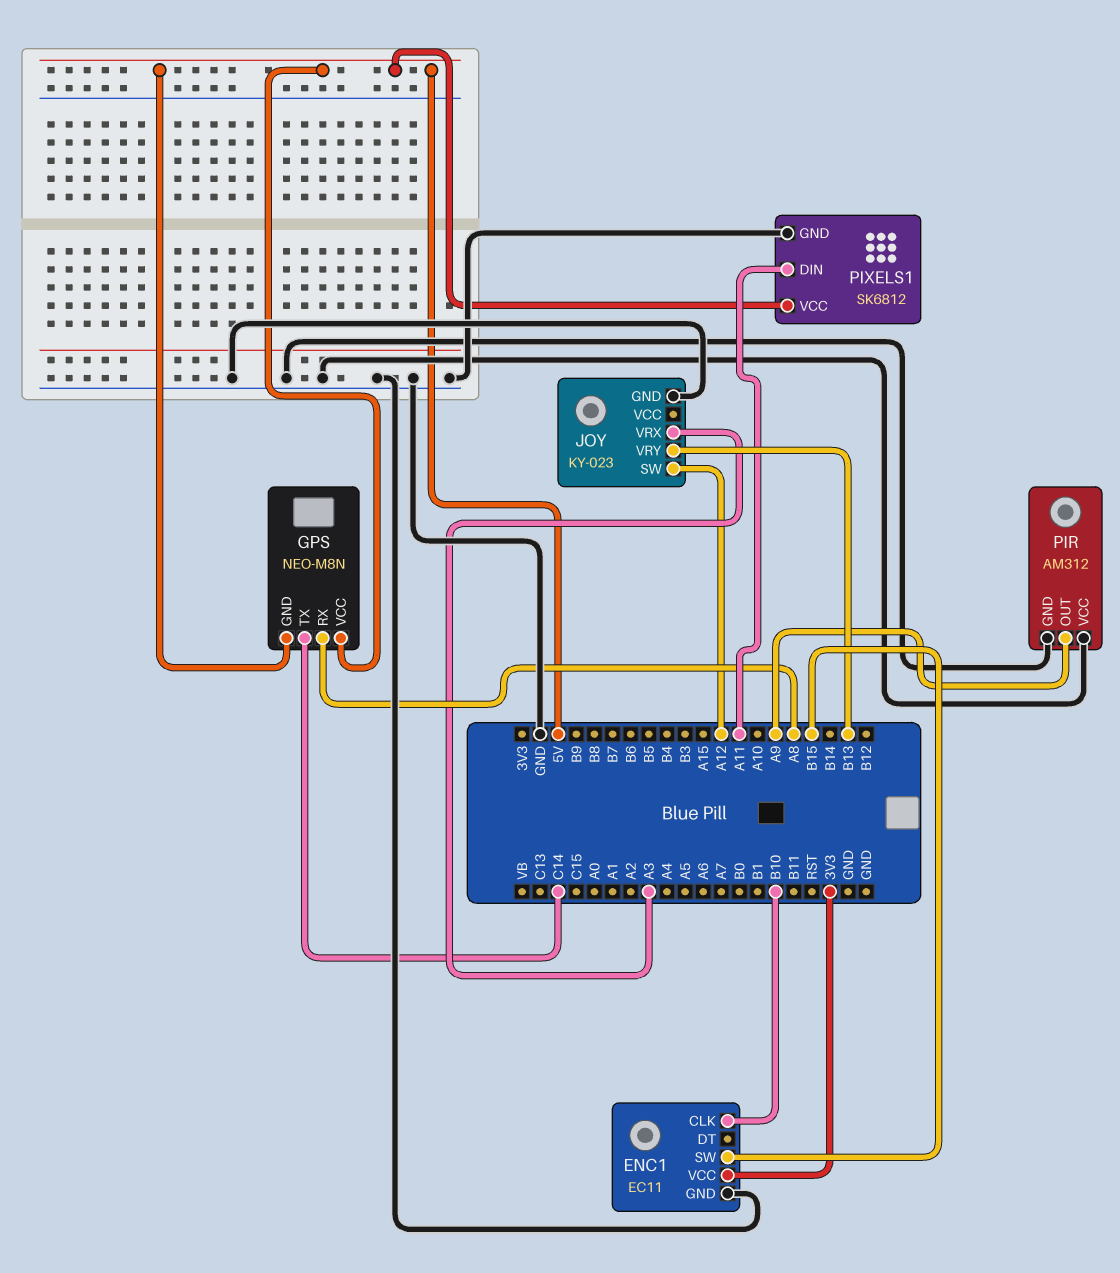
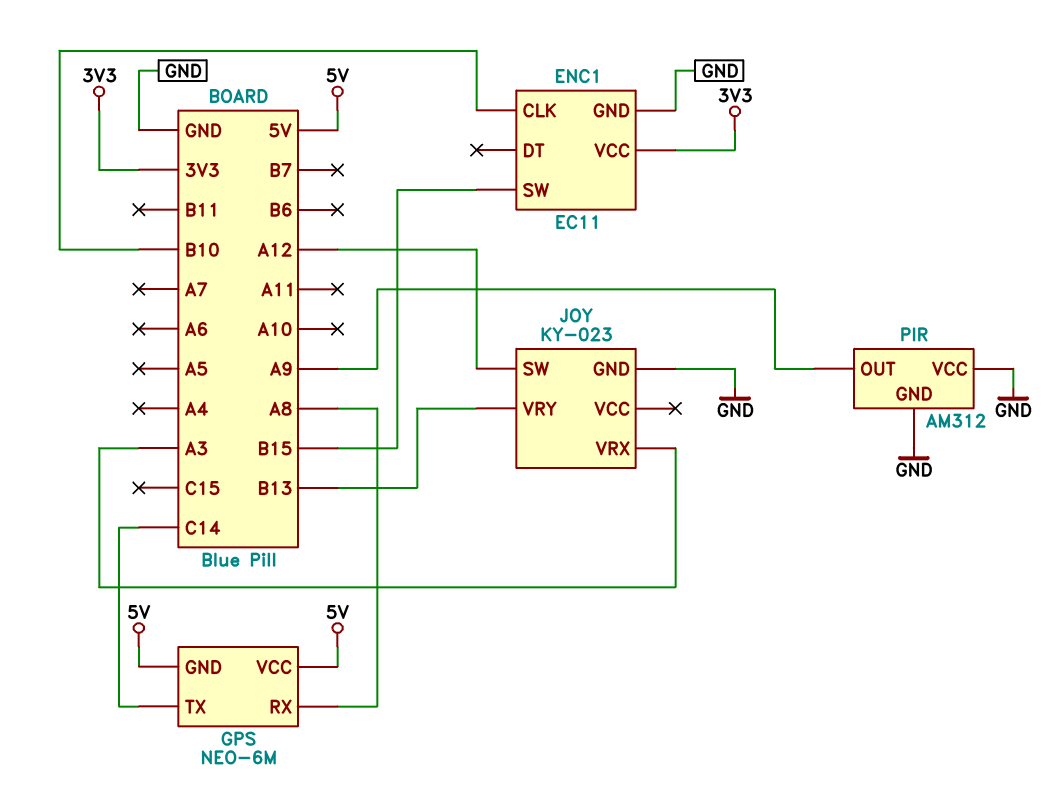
GPS: NEO-M8N -> NEO-6M
PIXELS1: SK6812 -> none
PIXELS1 pin DIN: A11 -> none
PIXELS1 pin GND: GND -> none
PIXELS1 pin VCC: 5V -> none

